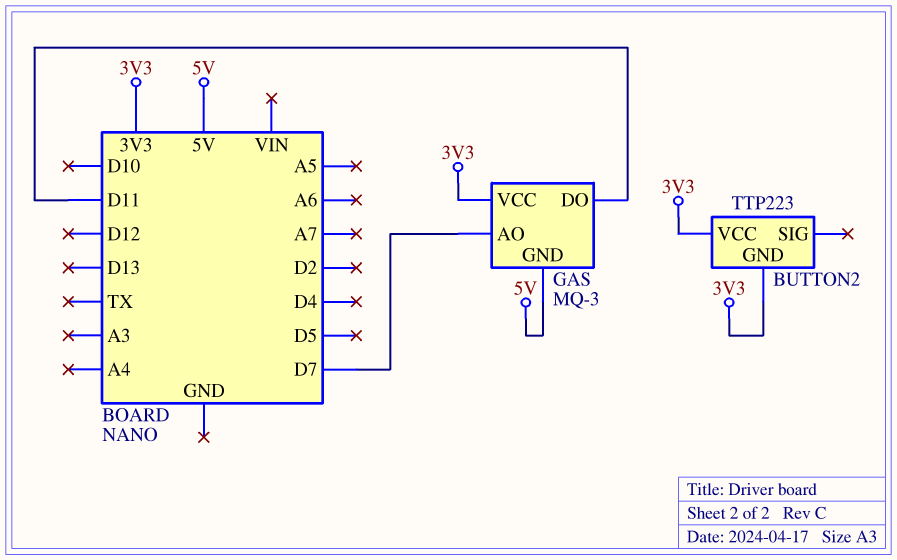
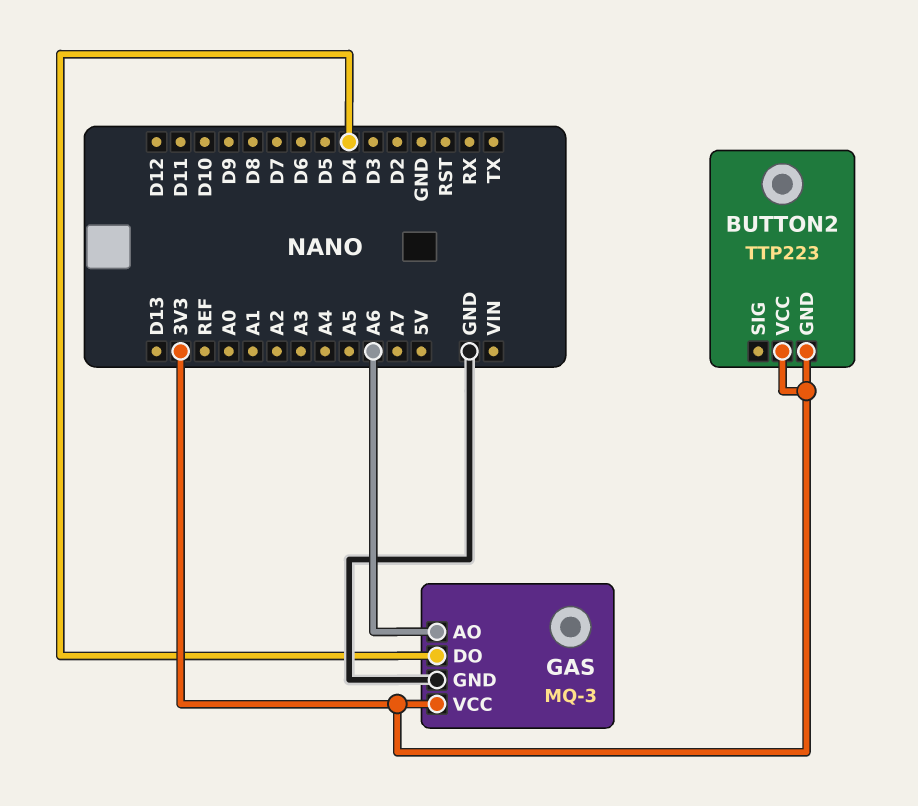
GAS pin AO: D7 -> A6
GAS pin DO: D11 -> D4
GAS pin GND: 5V -> GND

